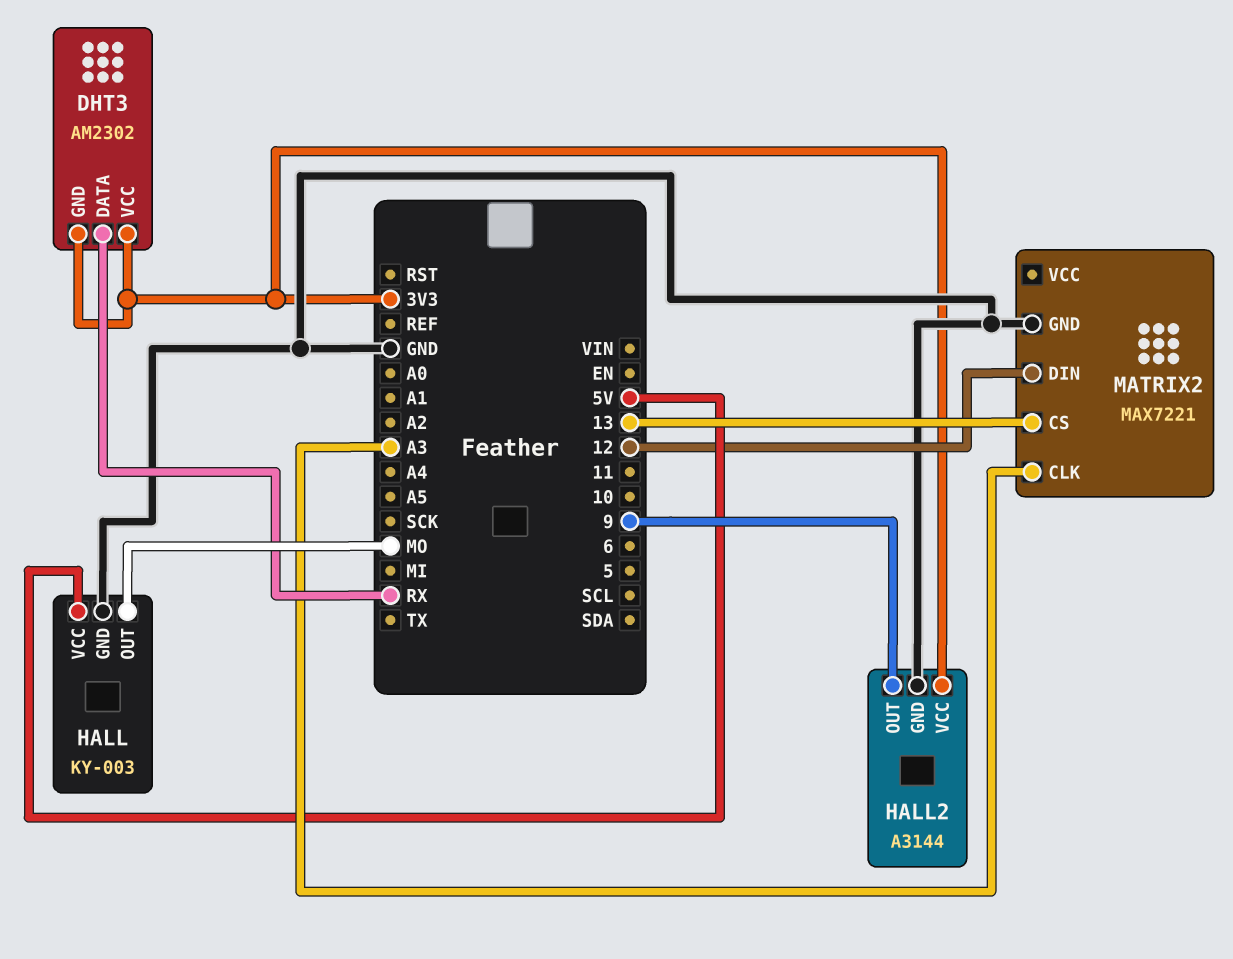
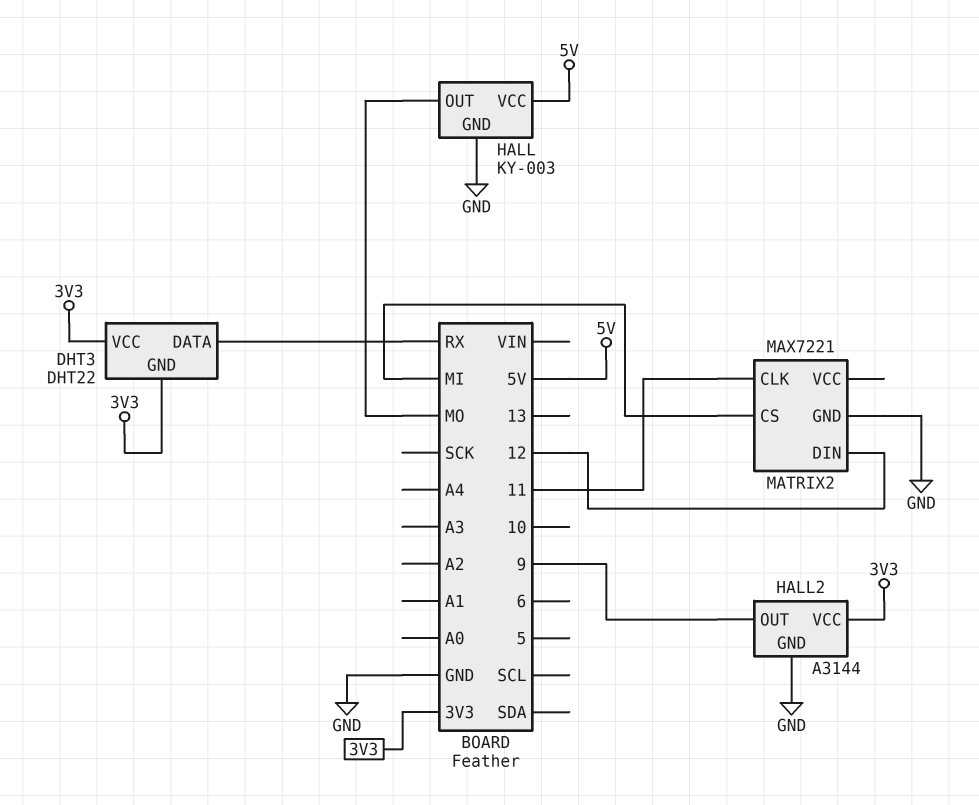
DHT3: AM2302 -> DHT22
MATRIX2 pin CLK: A3 -> 11
MATRIX2 pin CS: 13 -> MI

